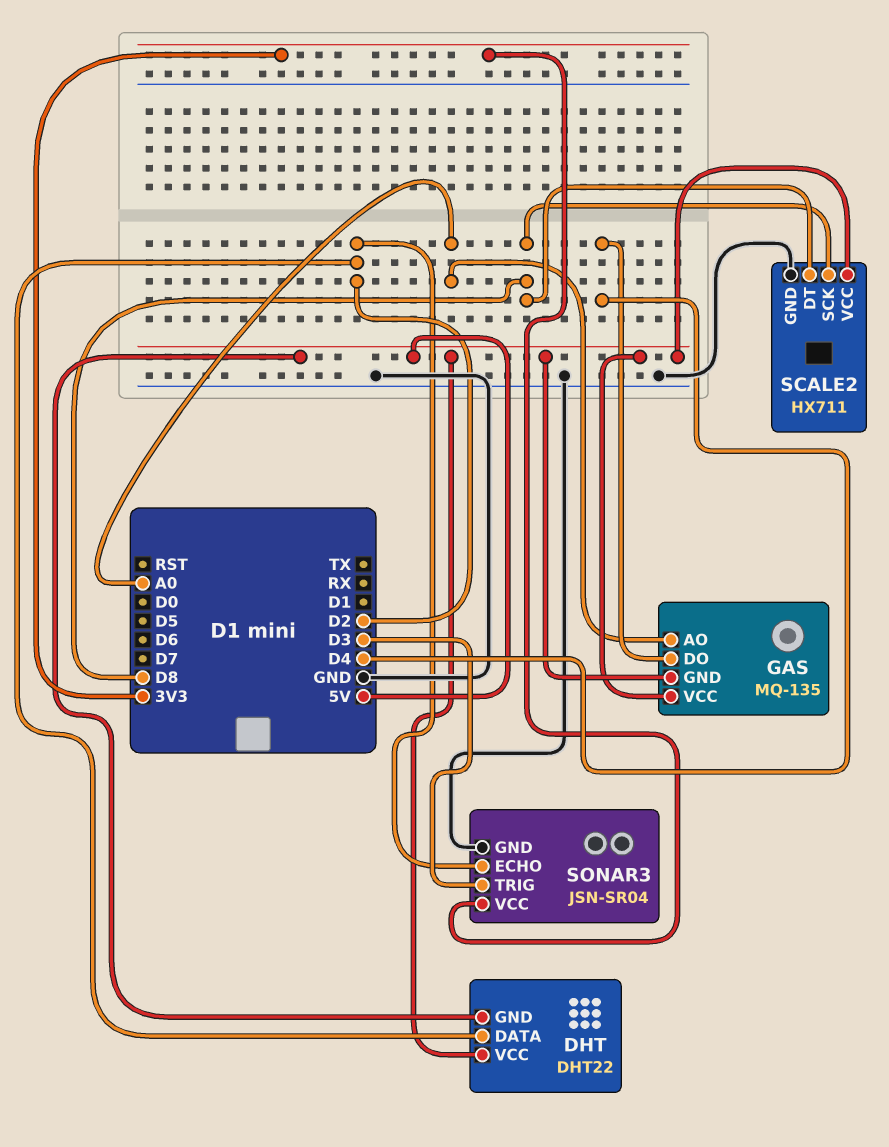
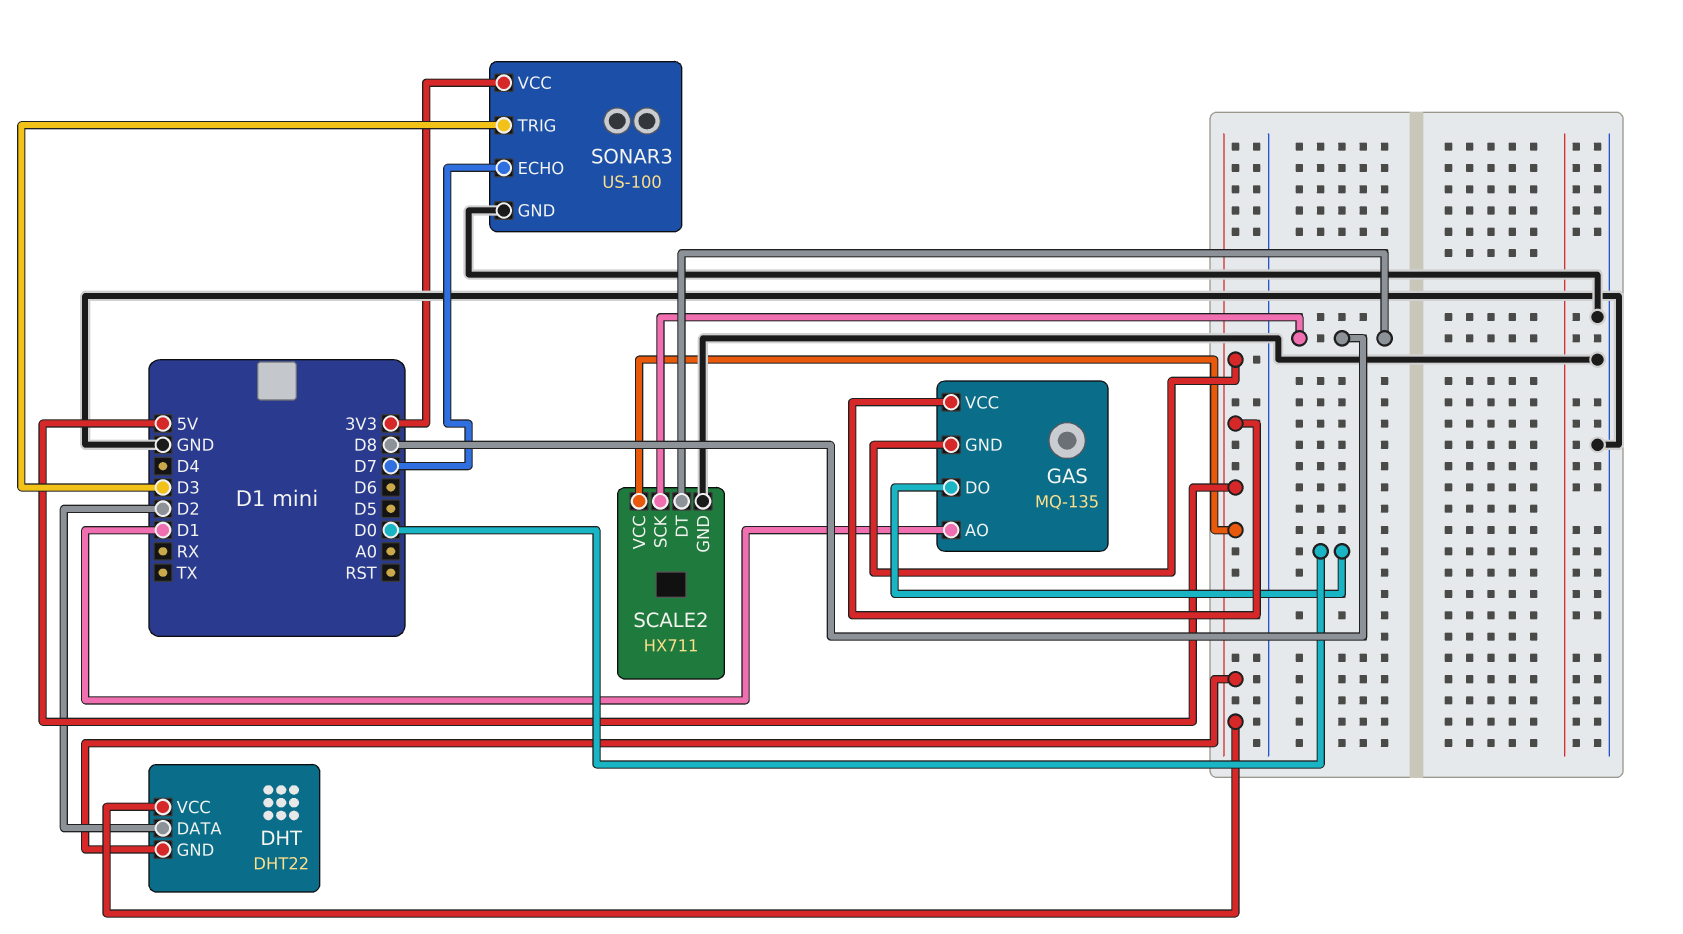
GAS pin AO: A0 -> D1
GAS pin DO: D4 -> D0
SONAR3: JSN-SR04 -> US-100
SONAR3 pin ECHO: D2 -> D7

